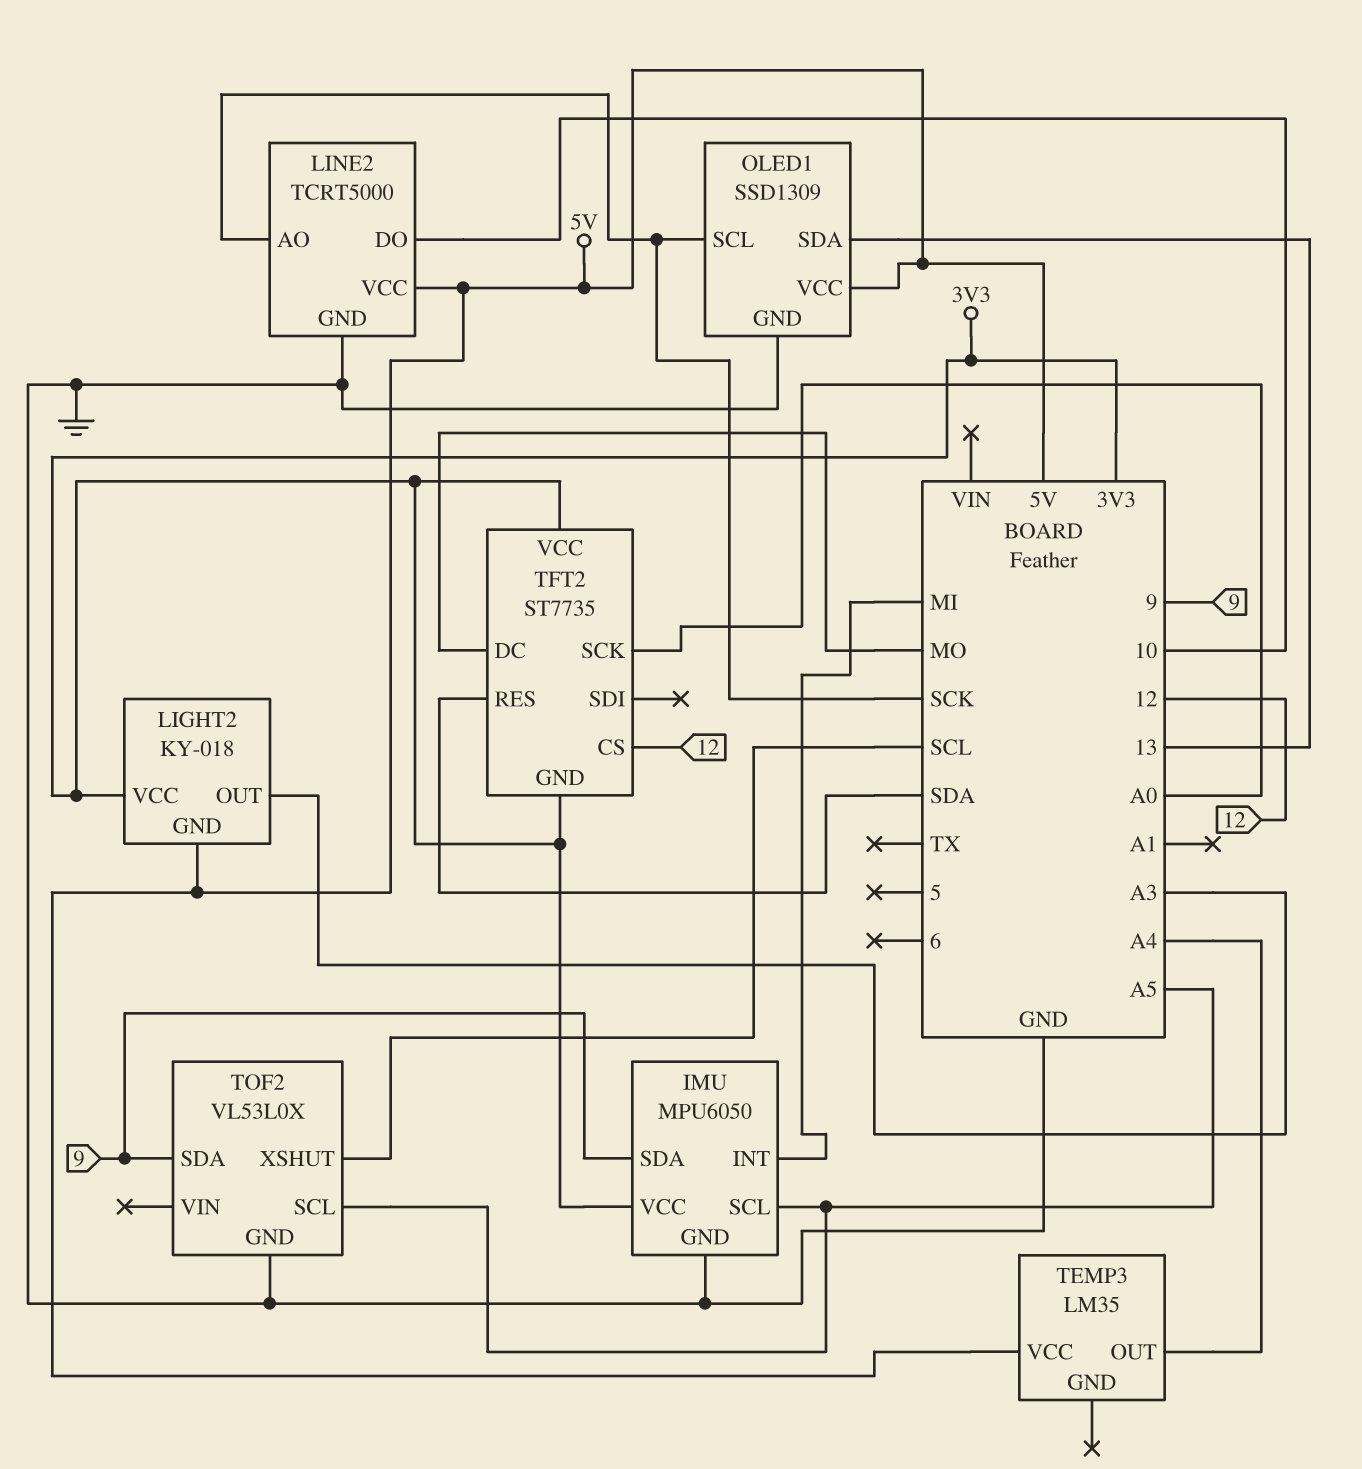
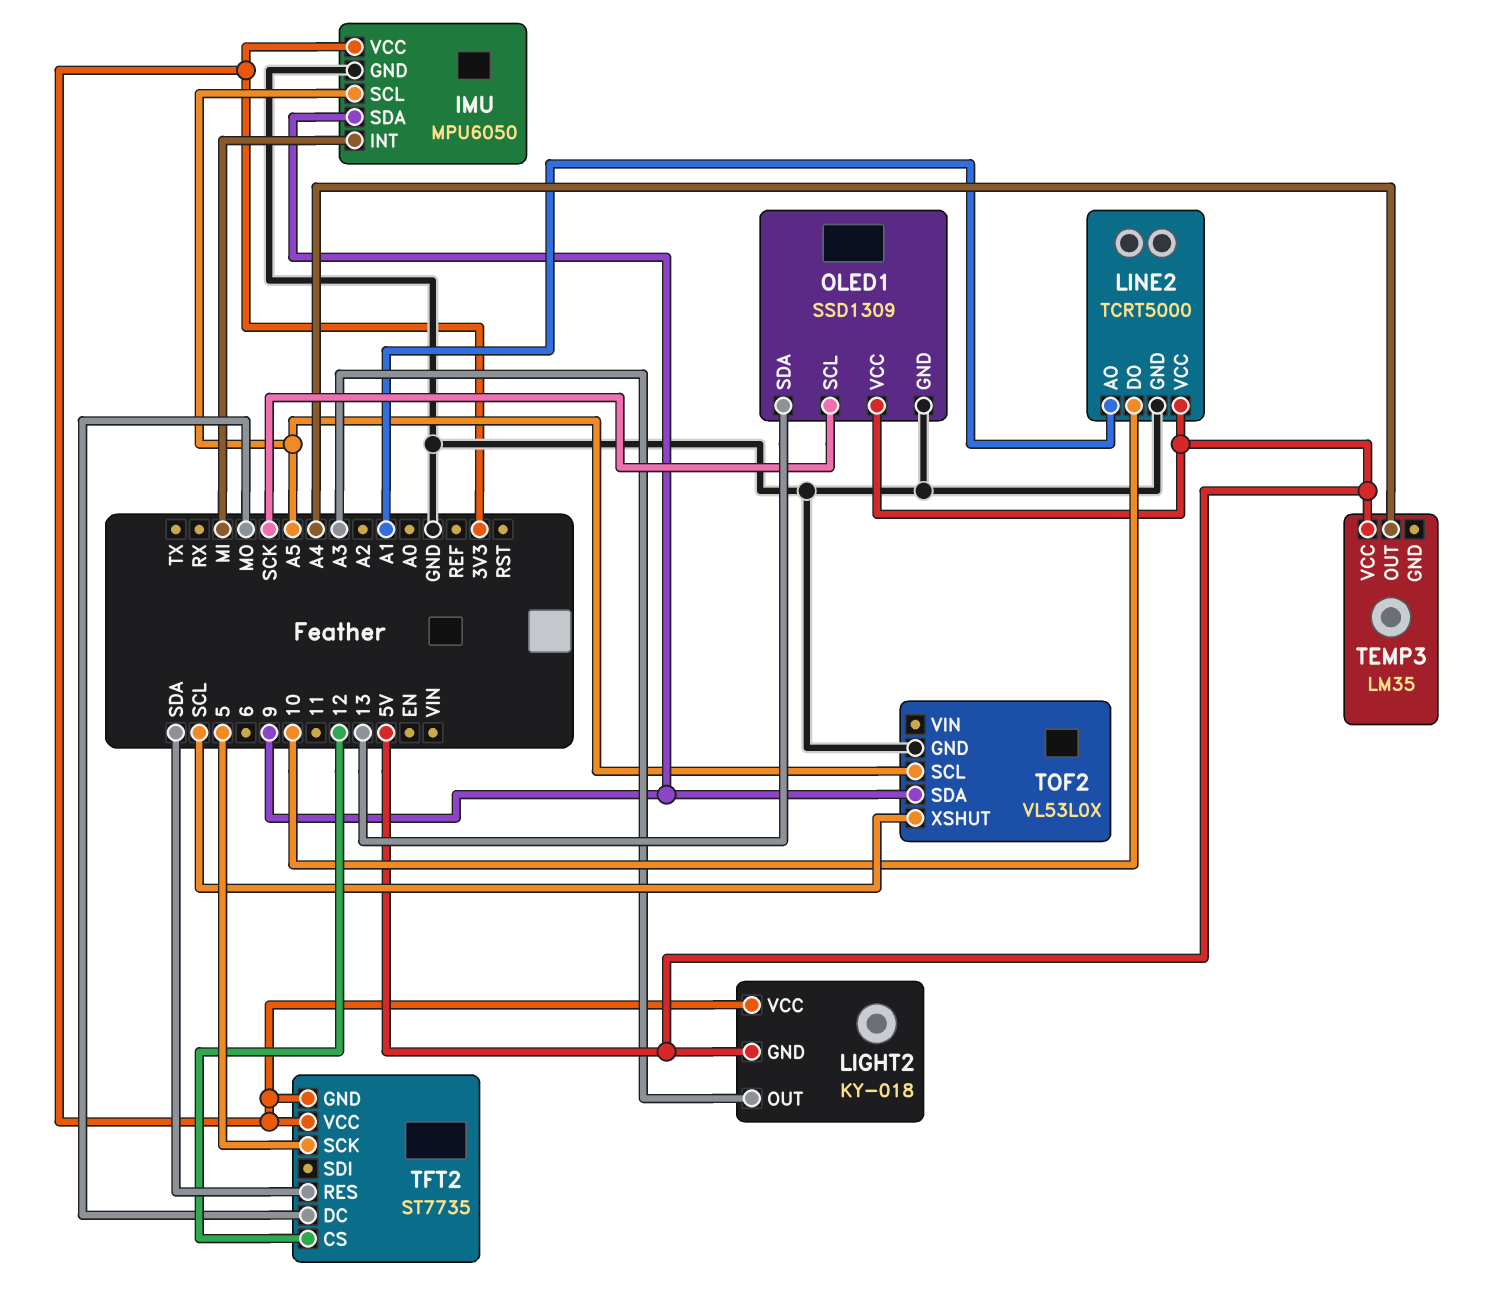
LINE2 pin AO: SCK -> A1
TFT2 pin SCK: A0 -> 5

